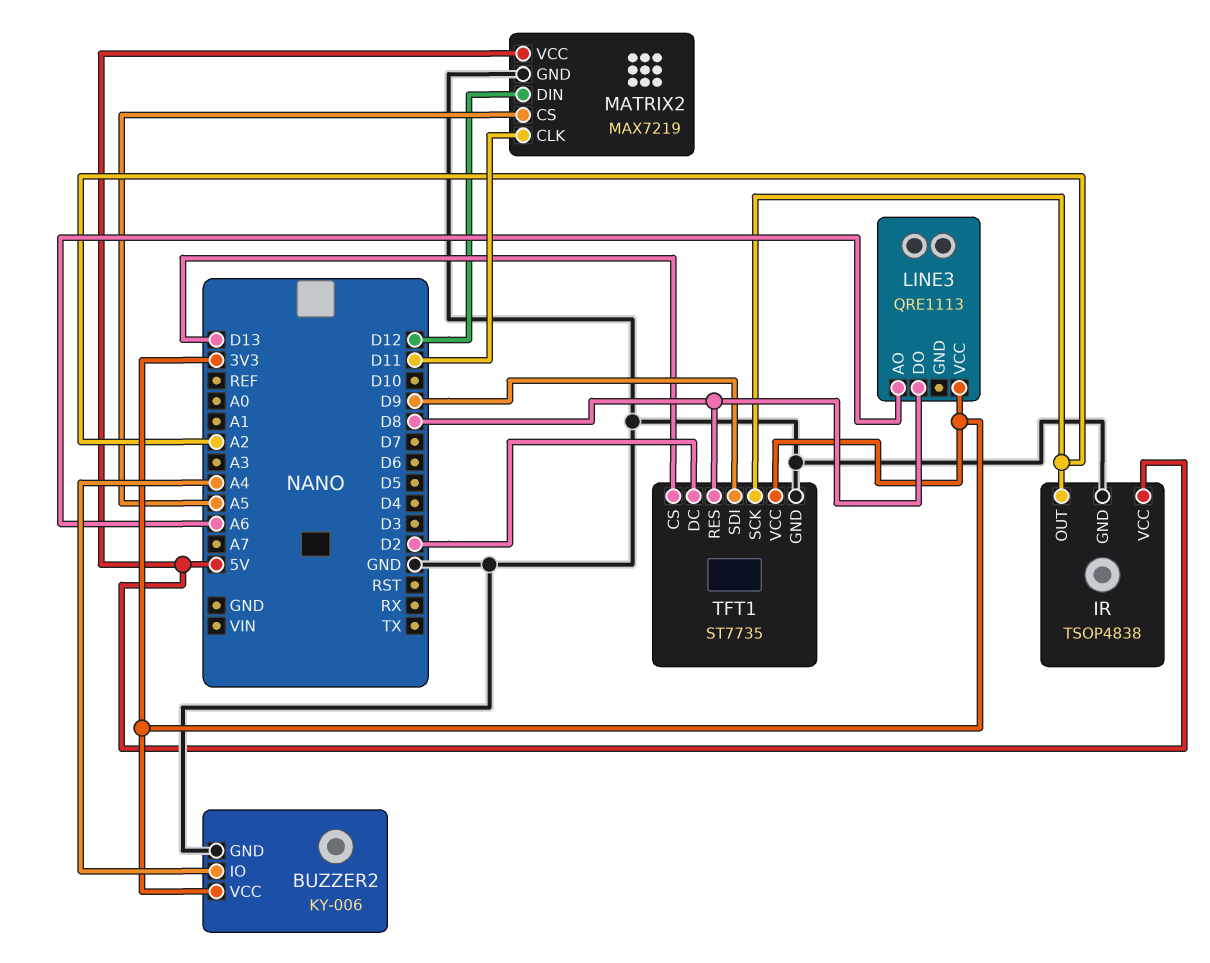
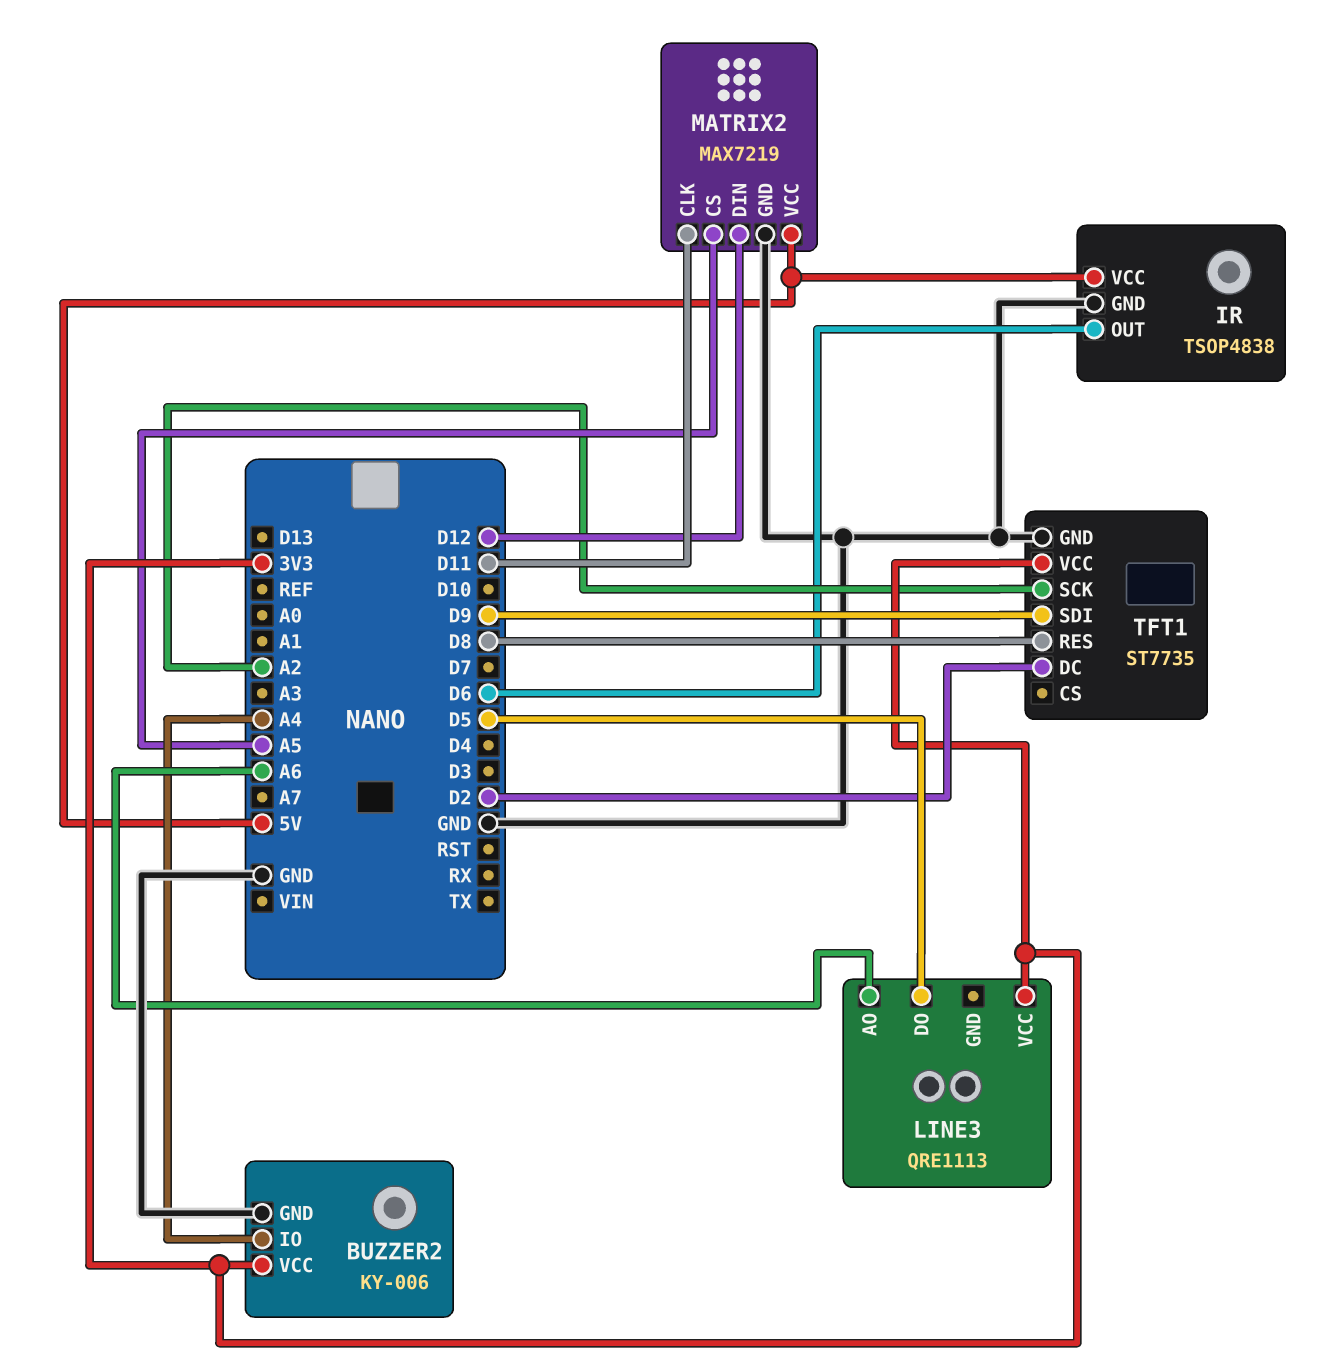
IR pin OUT: A2 -> D6
LINE3 pin DO: D8 -> D5
TFT1 pin CS: D13 -> none

